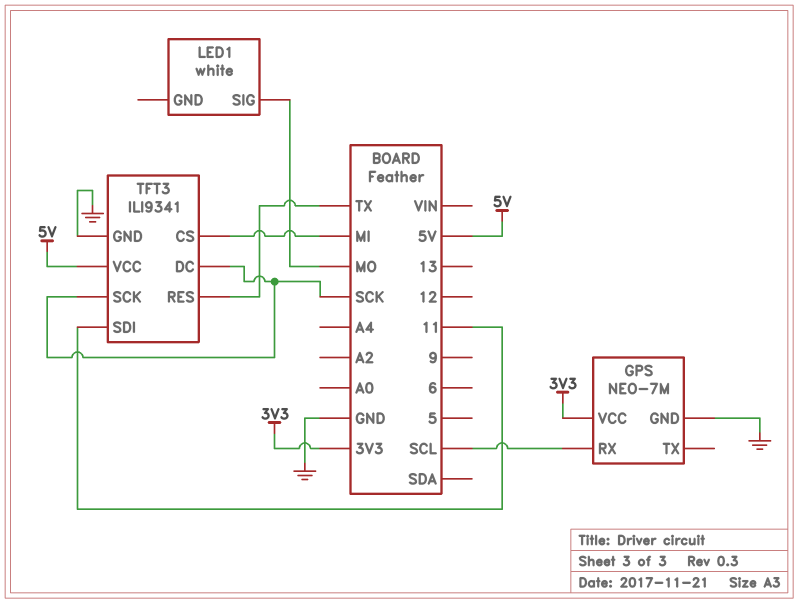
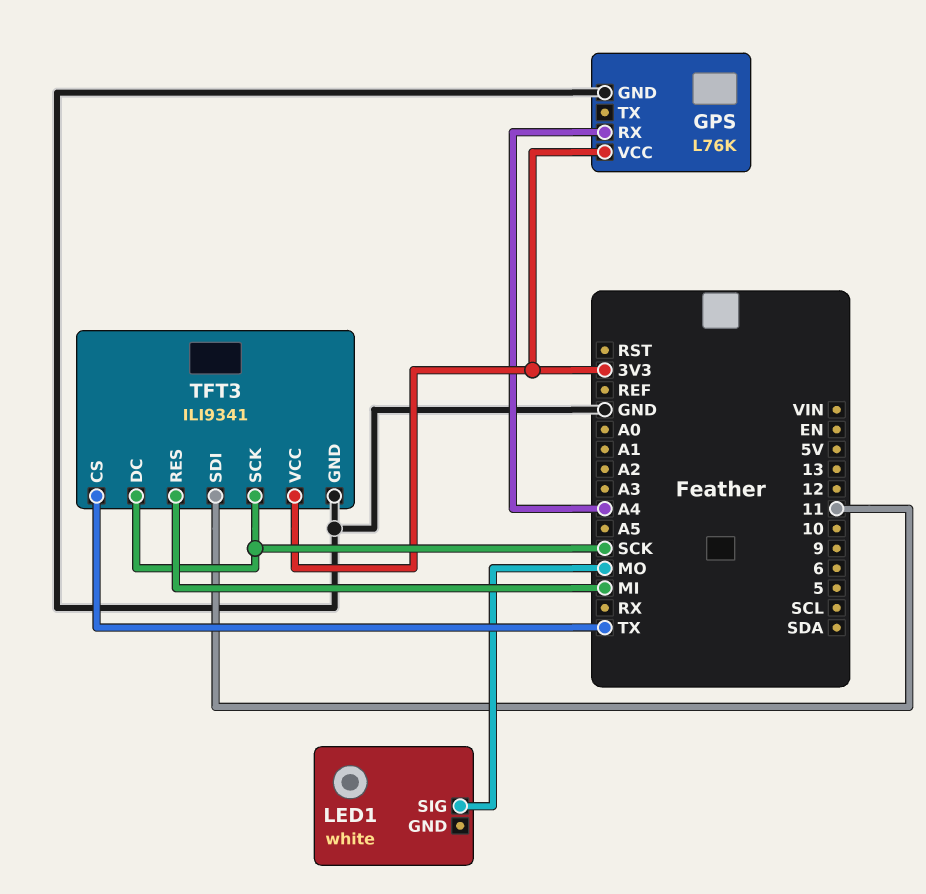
GPS: NEO-7M -> L76K
GPS pin RX: SCL -> A4
TFT3 pin CS: MI -> TX
TFT3 pin RES: TX -> MI
TFT3 pin VCC: 5V -> 3V3

